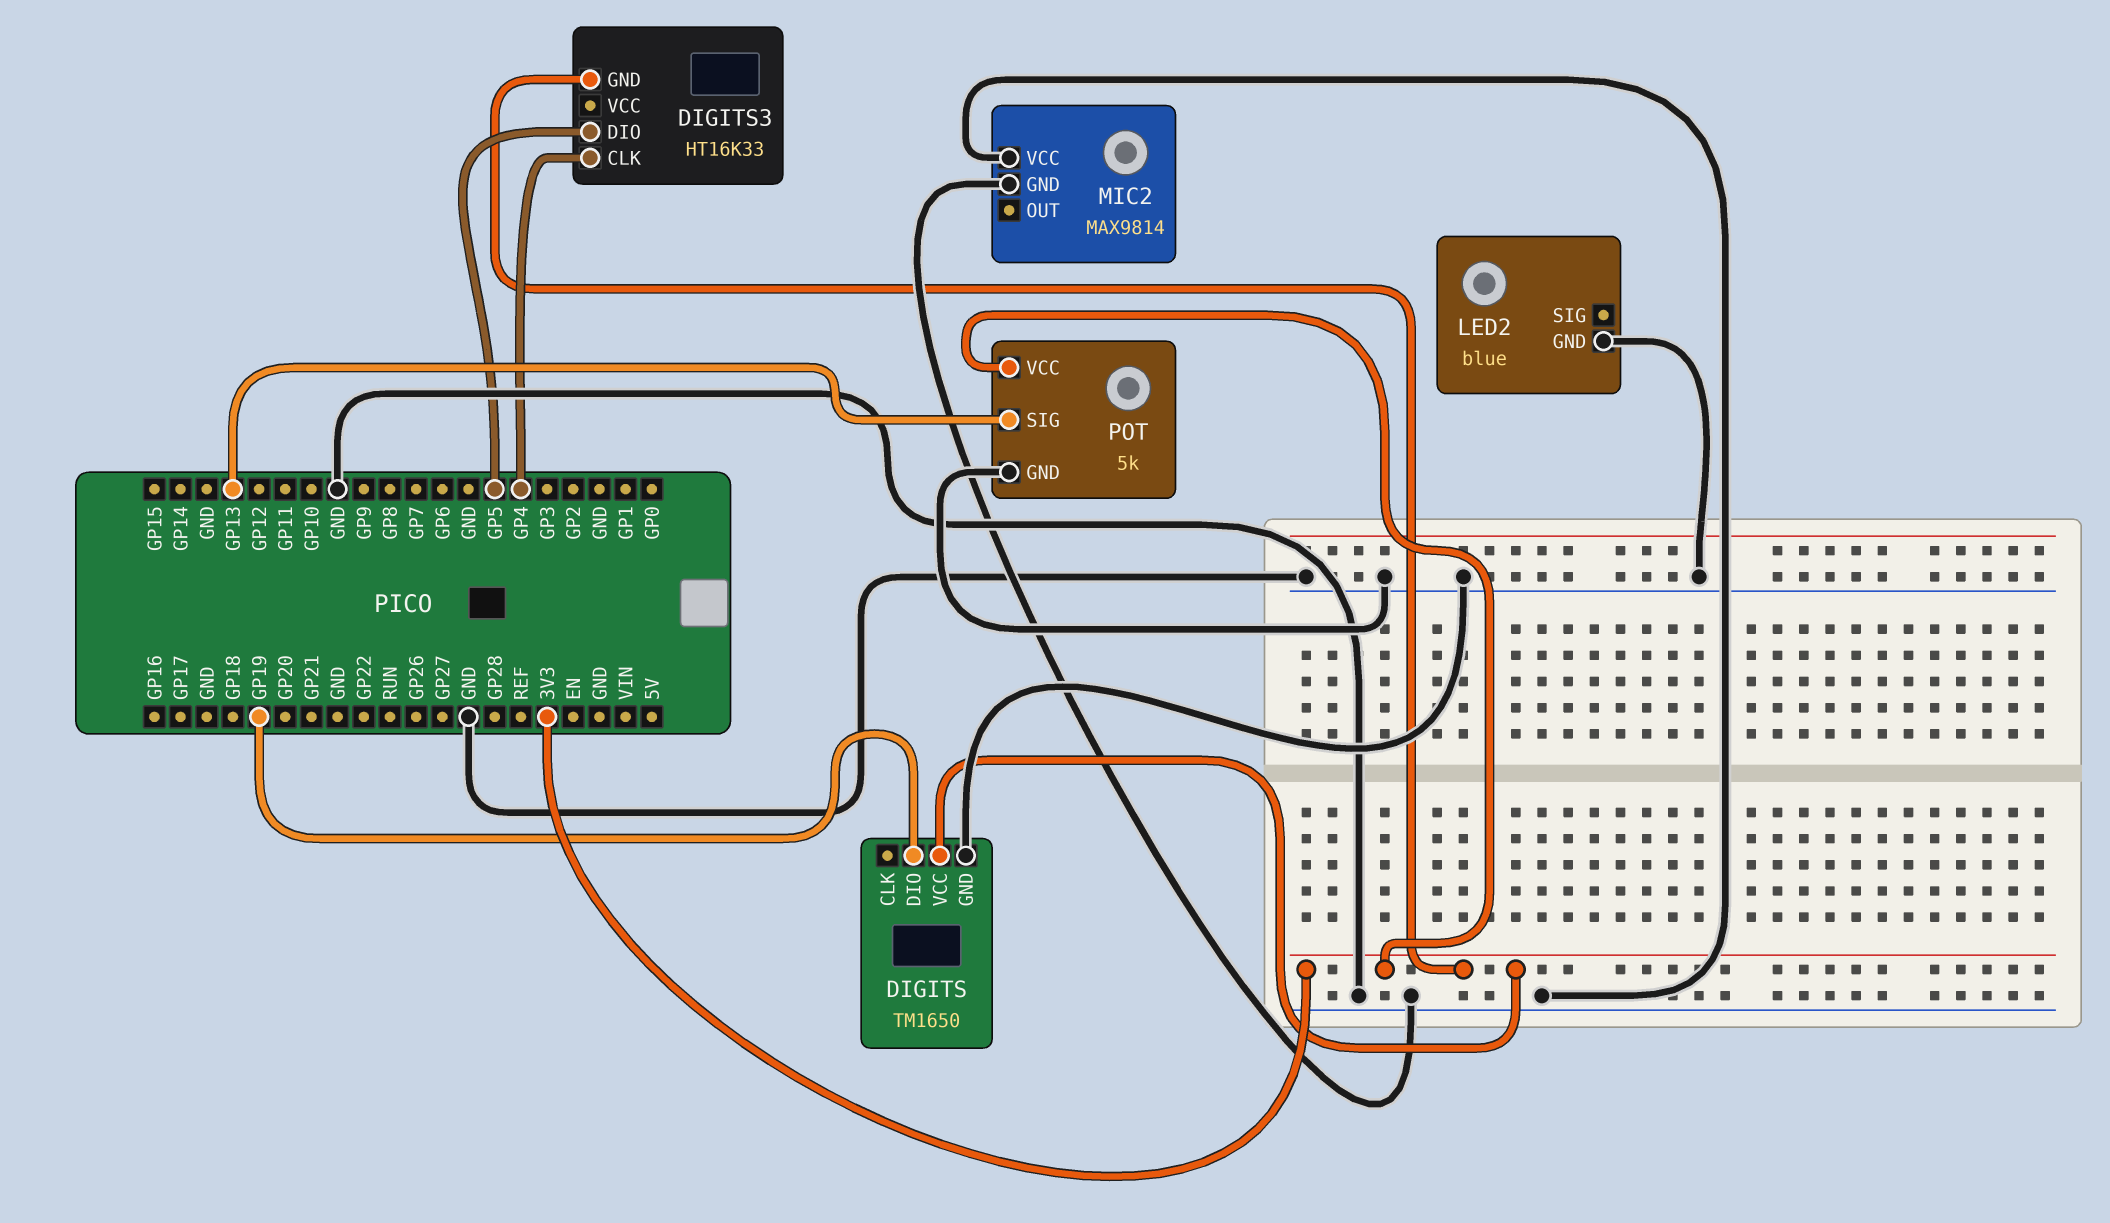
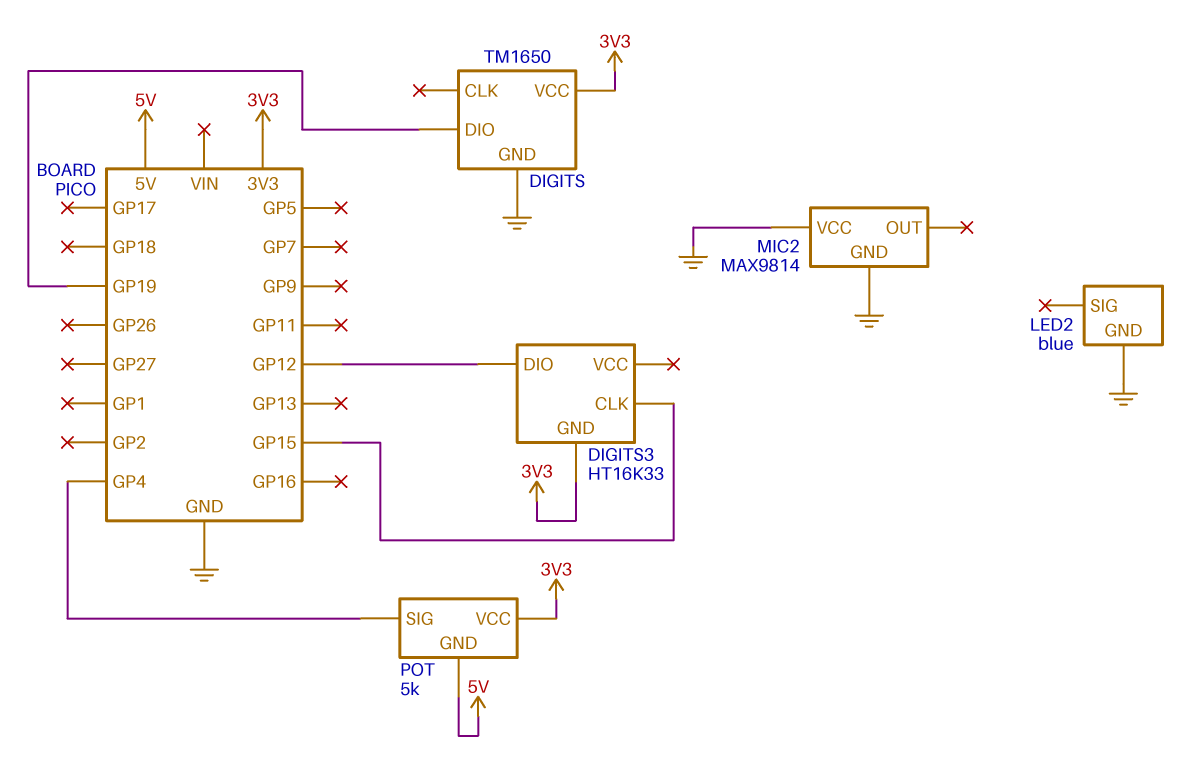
DIGITS3 pin CLK: GP4 -> GP15
DIGITS3 pin DIO: GP5 -> GP12
POT pin GND: GND -> 5V
POT pin SIG: GP13 -> GP4

